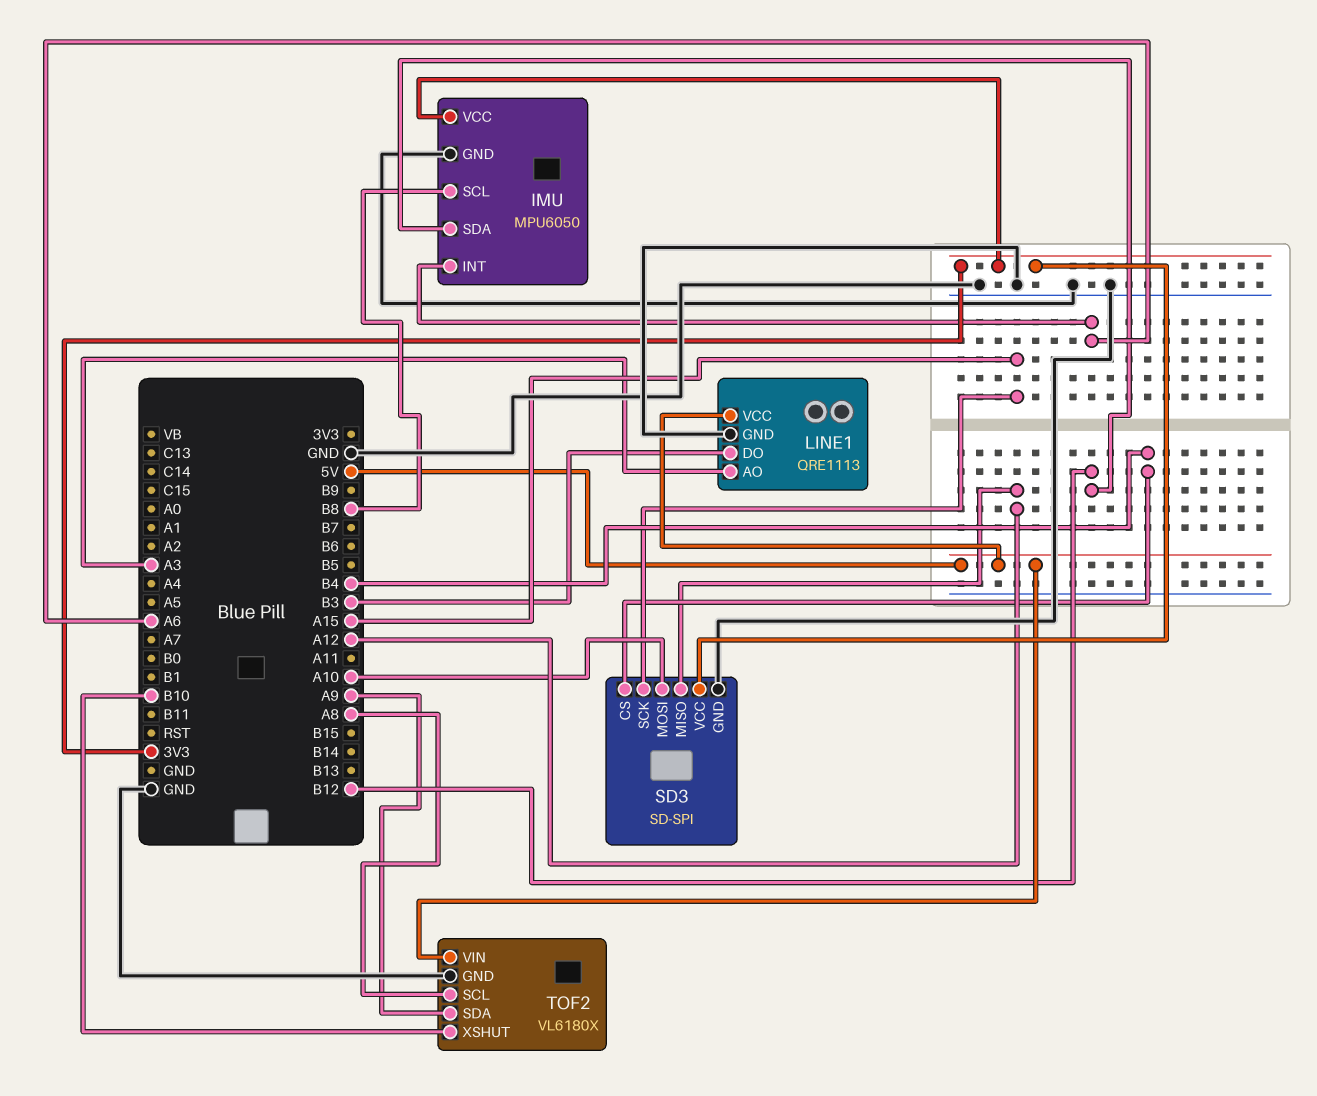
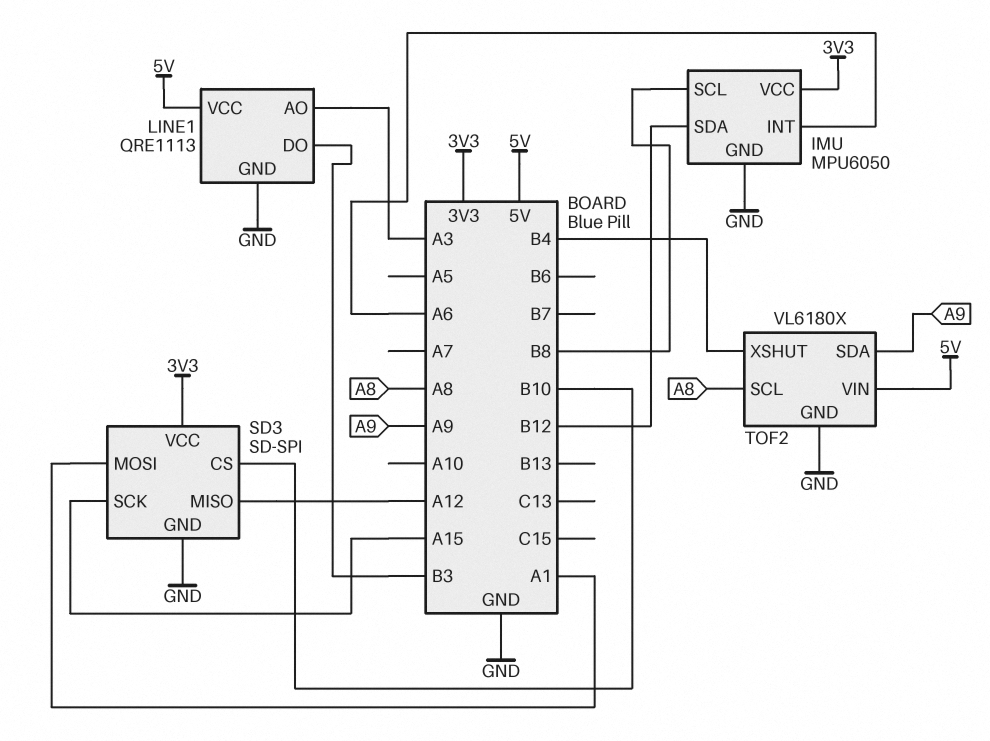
SD3 pin CS: B4 -> B10
SD3 pin MOSI: A10 -> A1
TOF2 pin XSHUT: B10 -> B4

